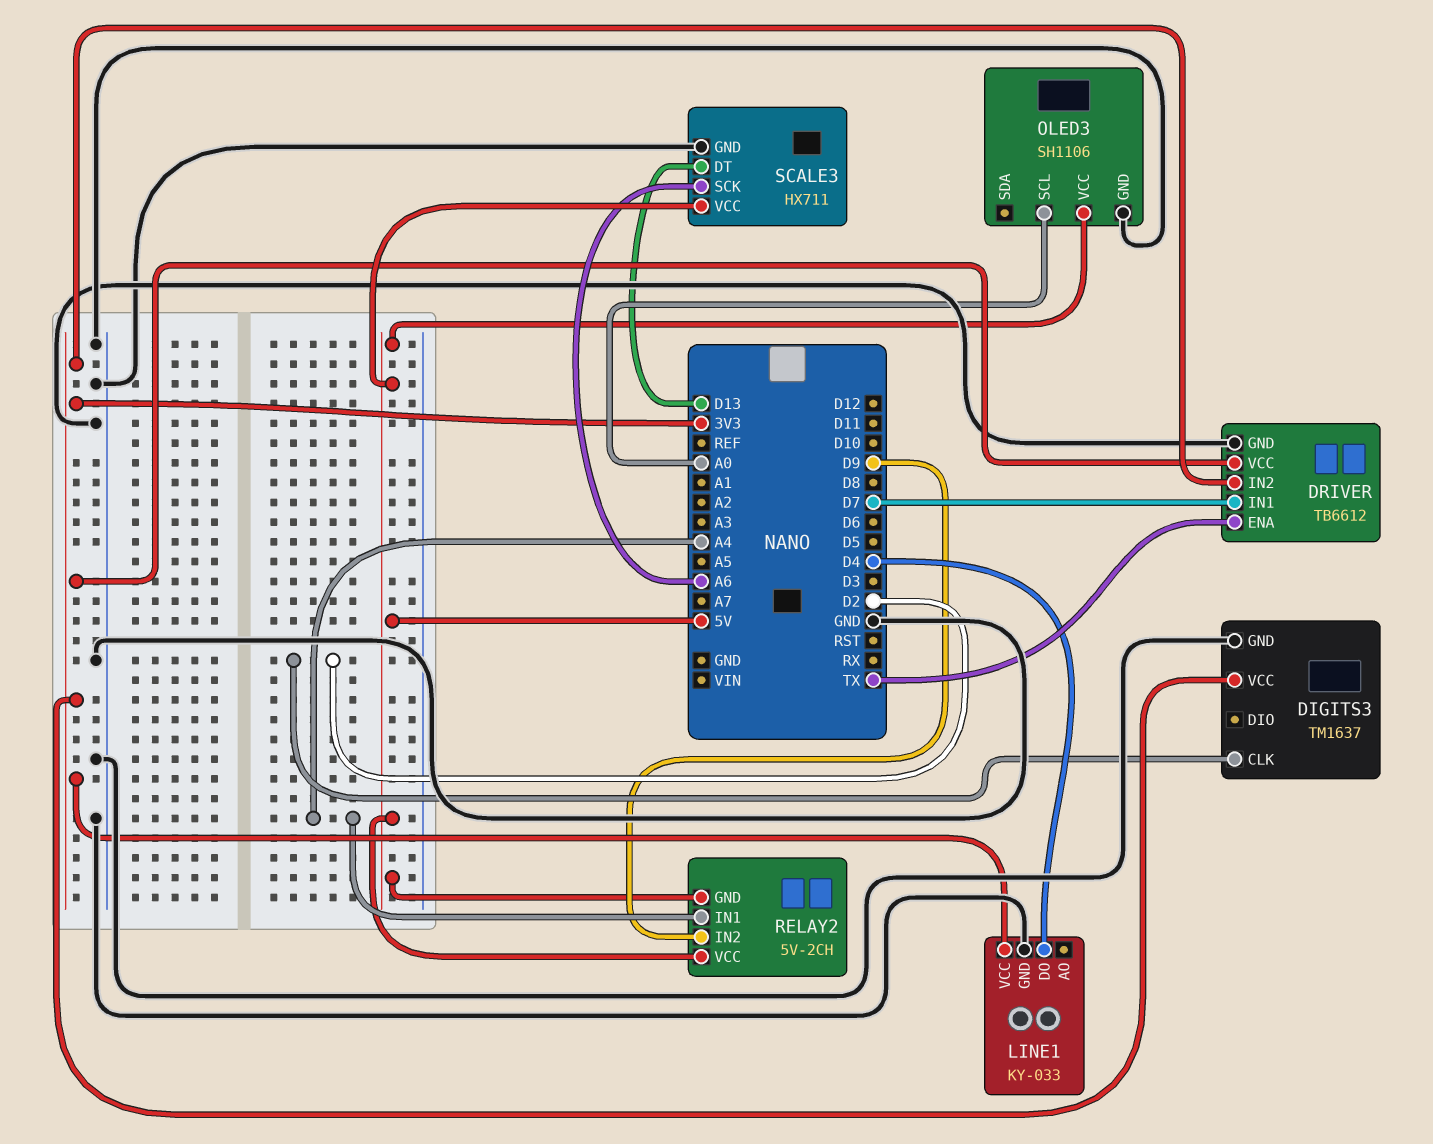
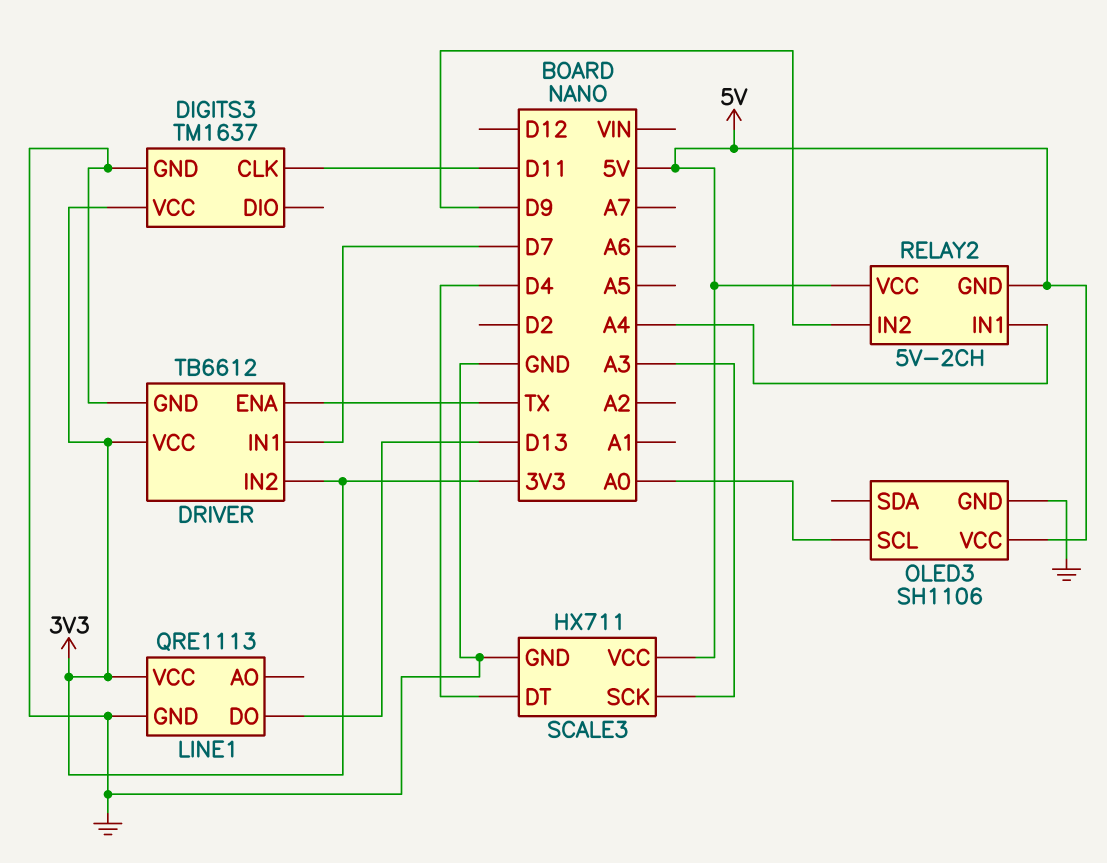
DIGITS3 pin CLK: D2 -> D11
LINE1: KY-033 -> QRE1113
LINE1 pin DO: D4 -> D13
SCALE3 pin DT: D13 -> D4
SCALE3 pin SCK: A6 -> A3

